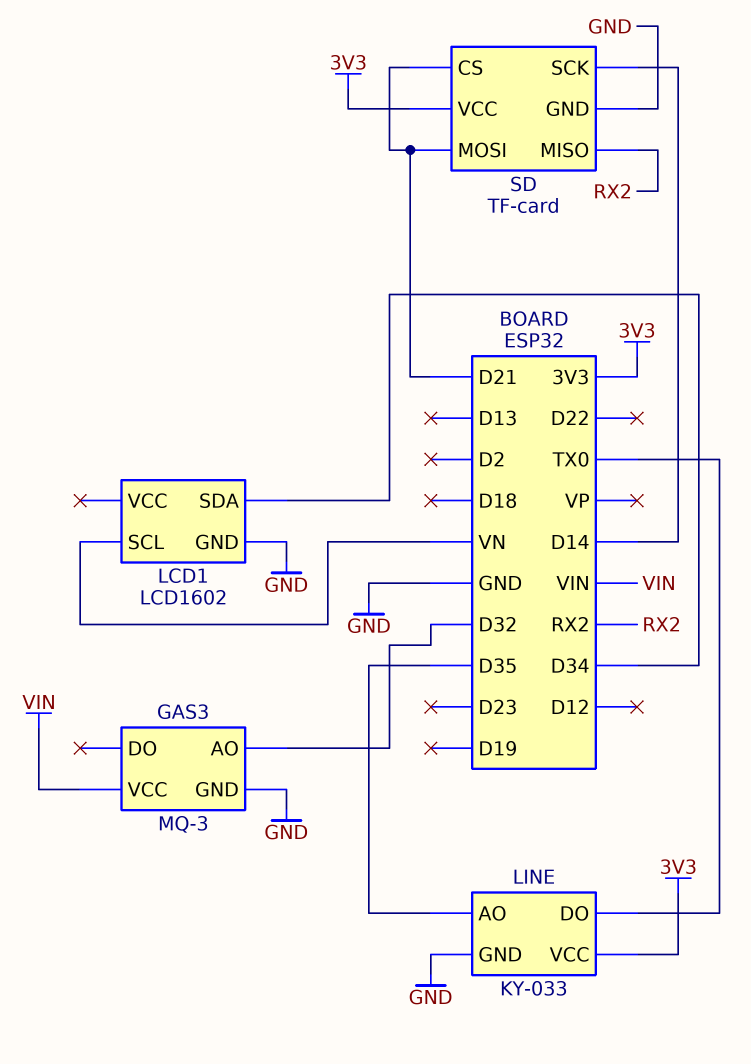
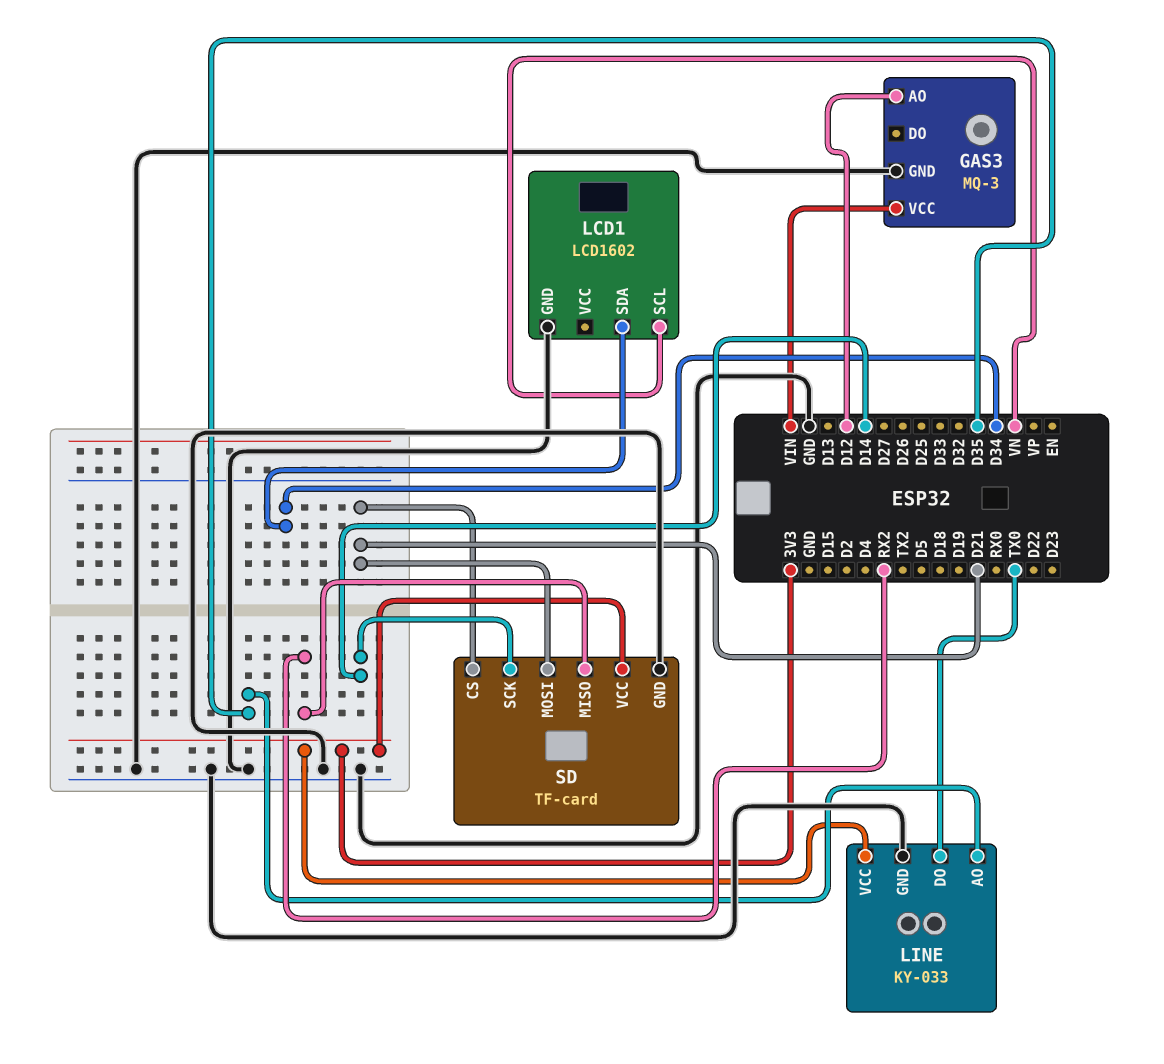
GAS3 pin AO: D32 -> D12

